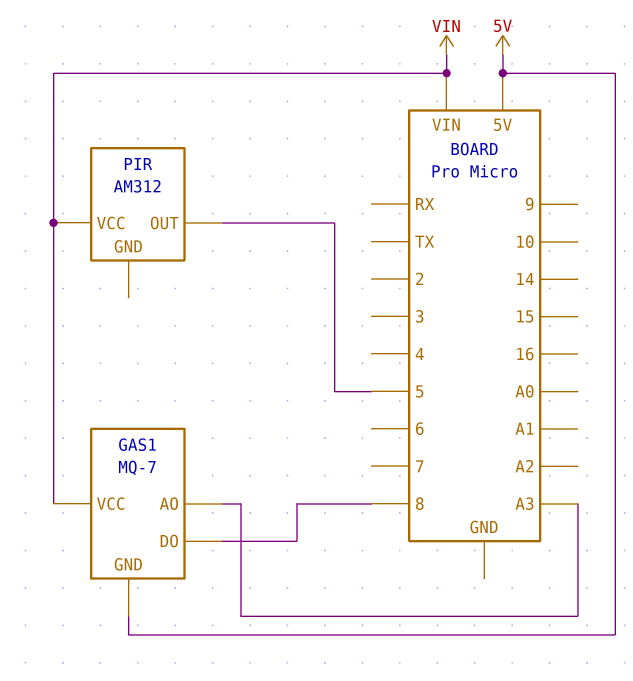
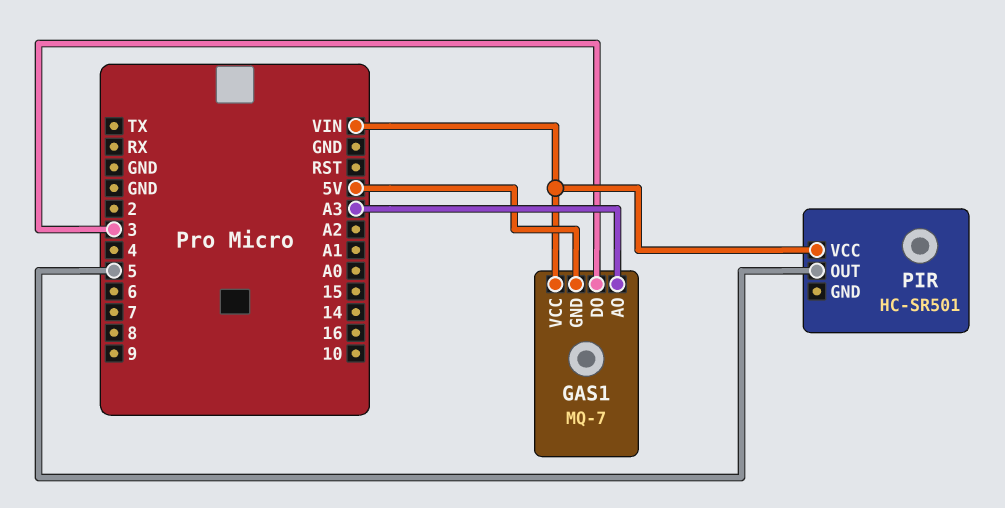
GAS1 pin DO: 8 -> 3
PIR: AM312 -> HC-SR501

